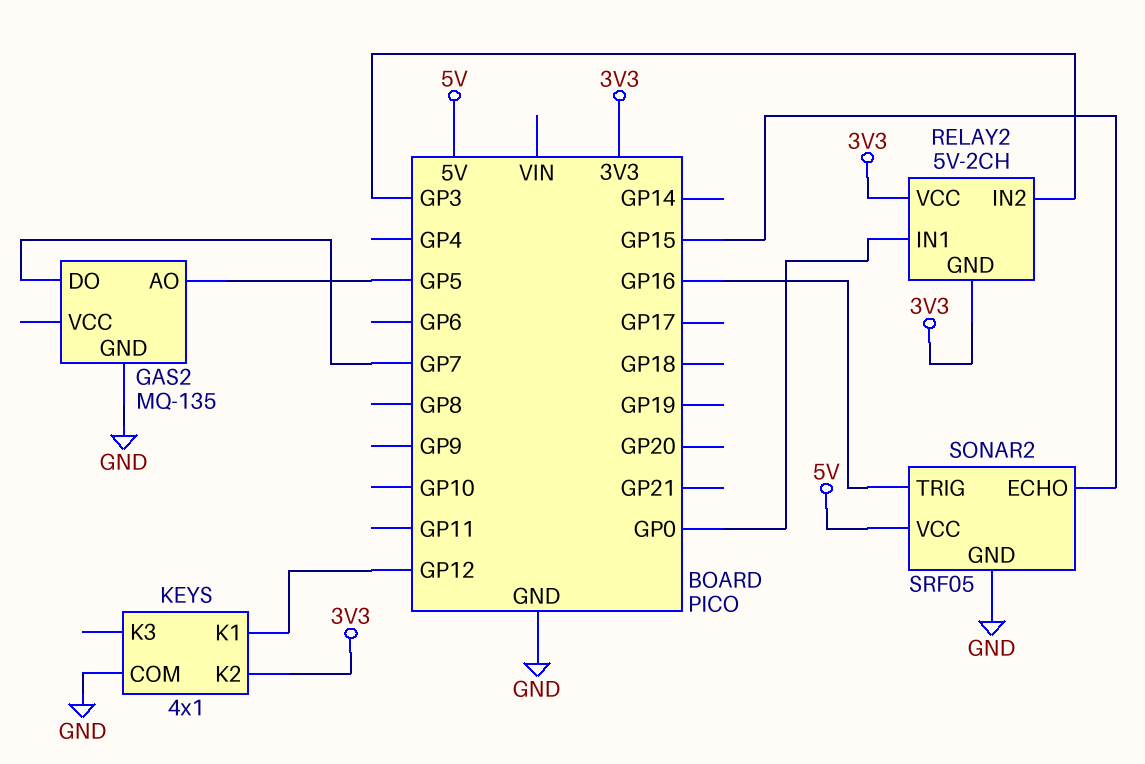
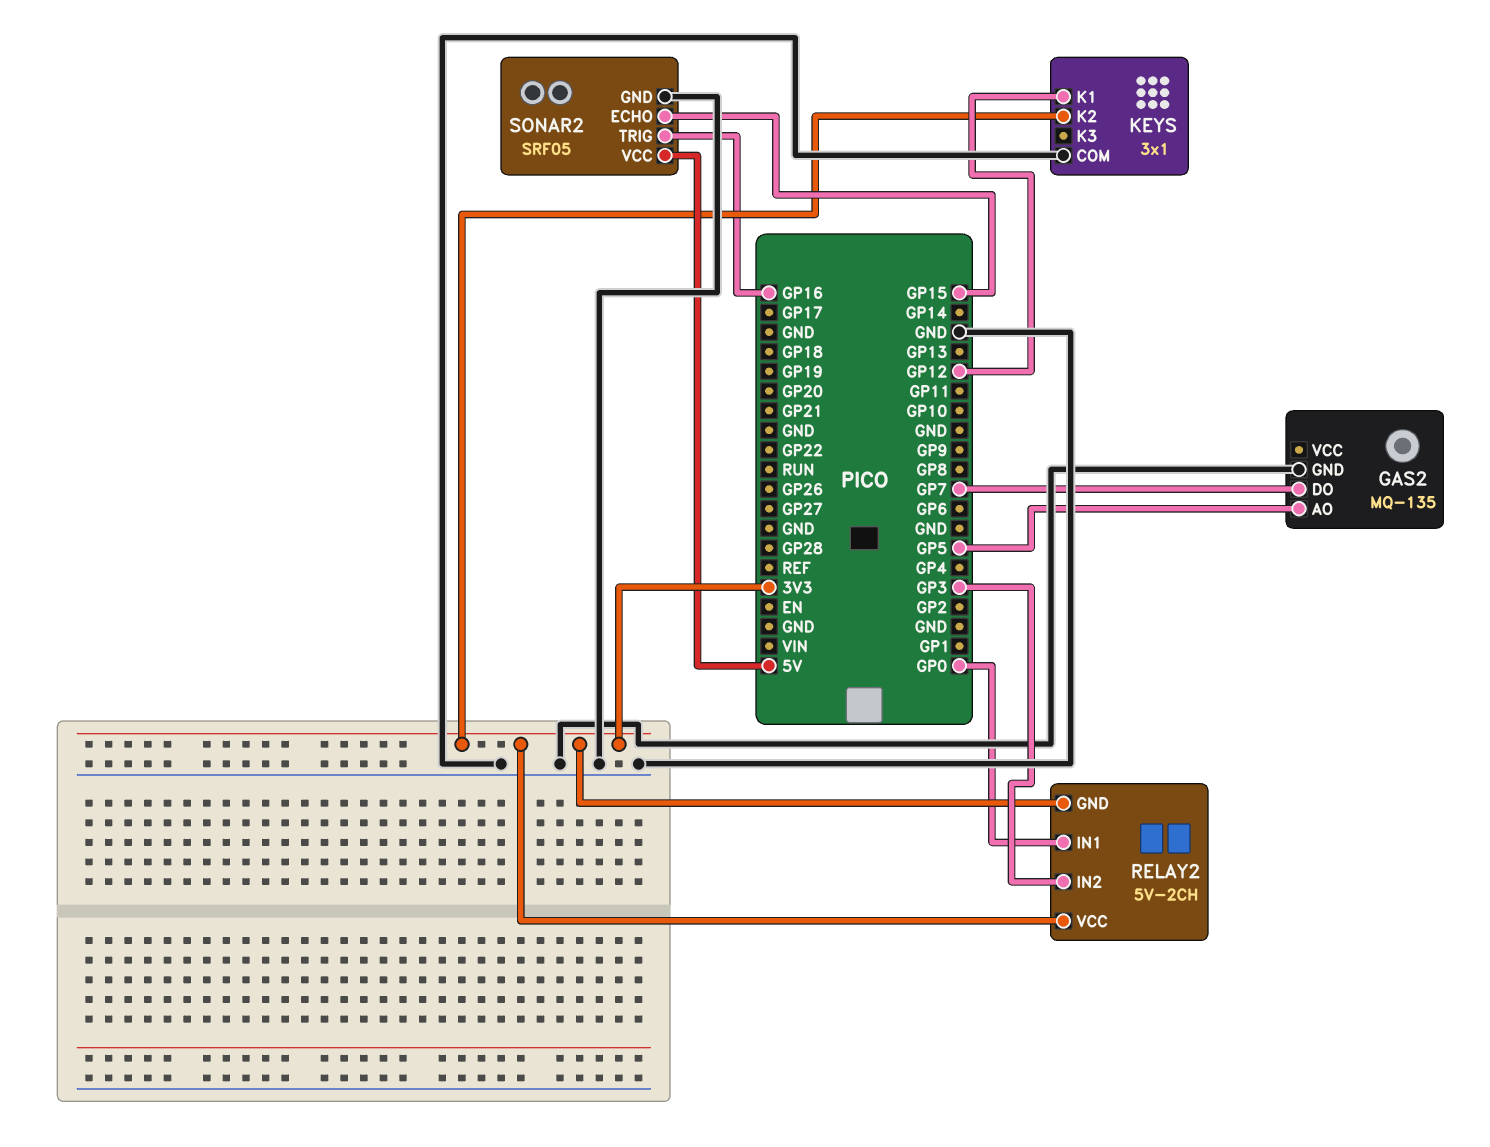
KEYS: 4x1 -> 3x1

